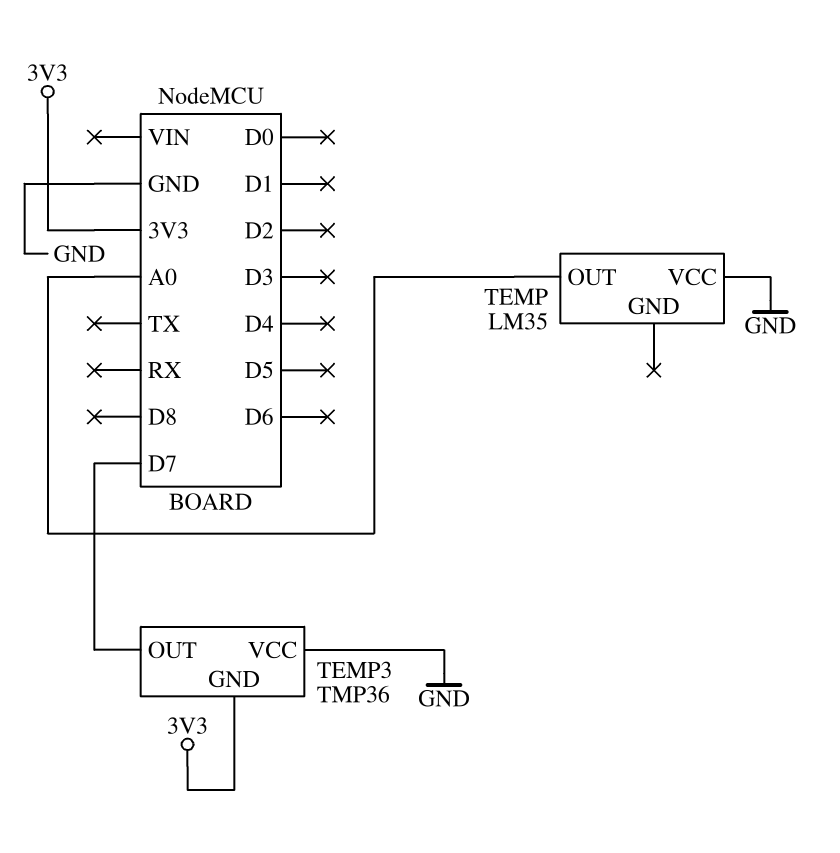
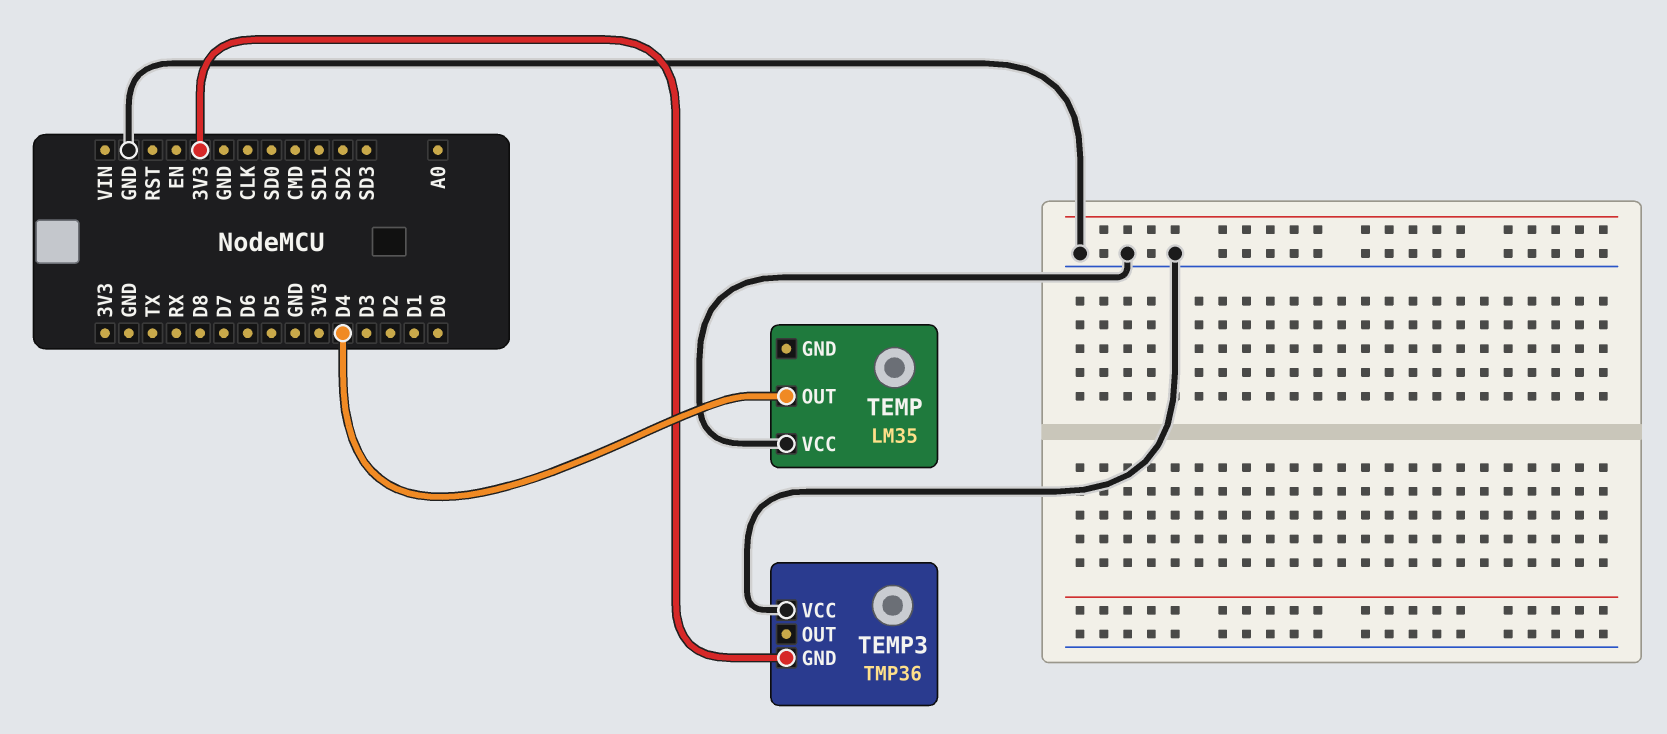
TEMP pin OUT: A0 -> D4
TEMP3 pin OUT: D7 -> none

